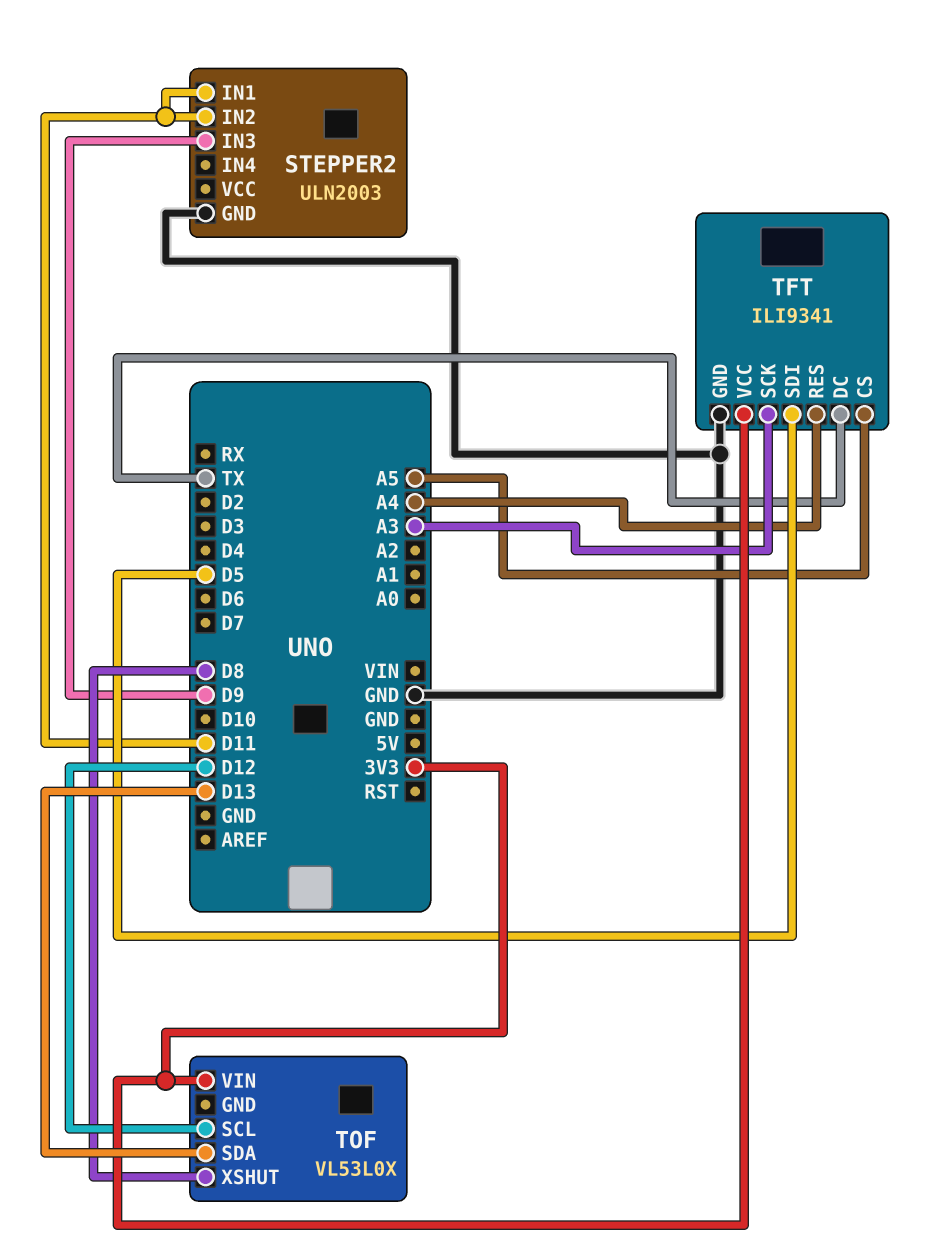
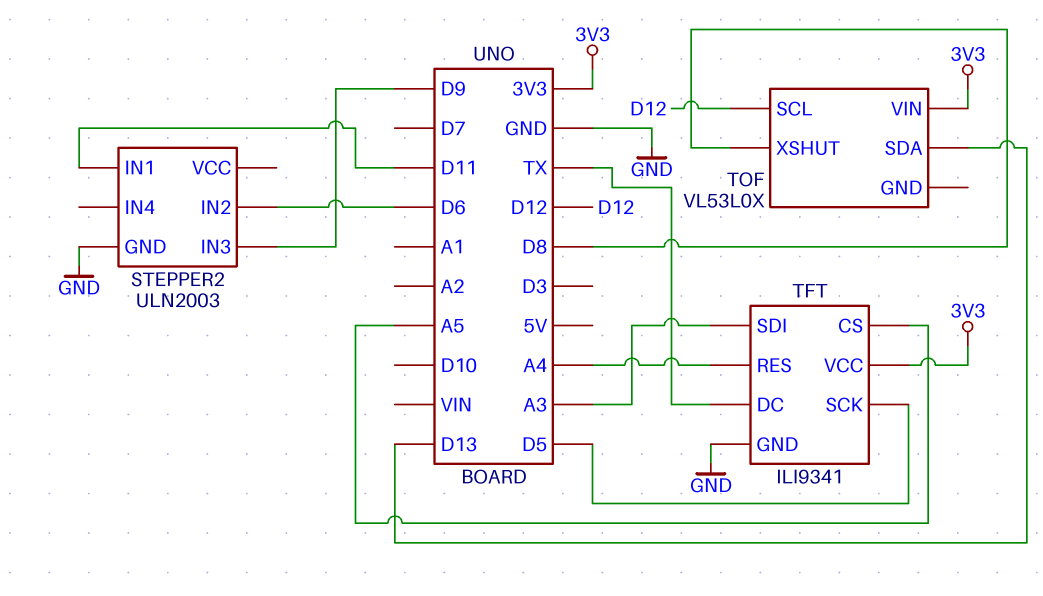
STEPPER2 pin IN2: D11 -> D6
TFT pin SCK: A3 -> D5
TFT pin SDI: D5 -> A3

